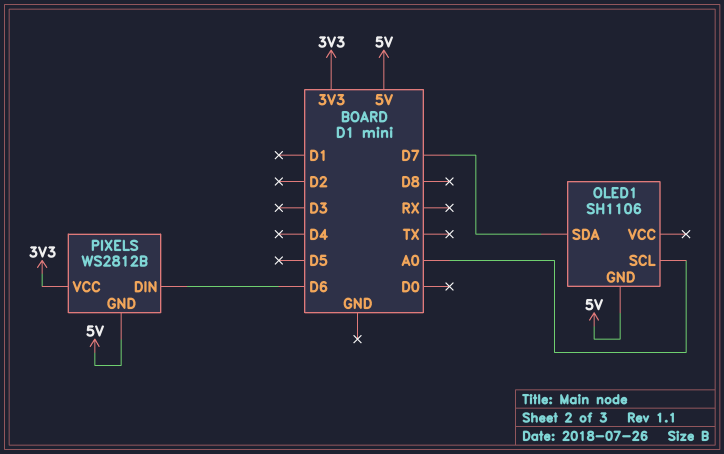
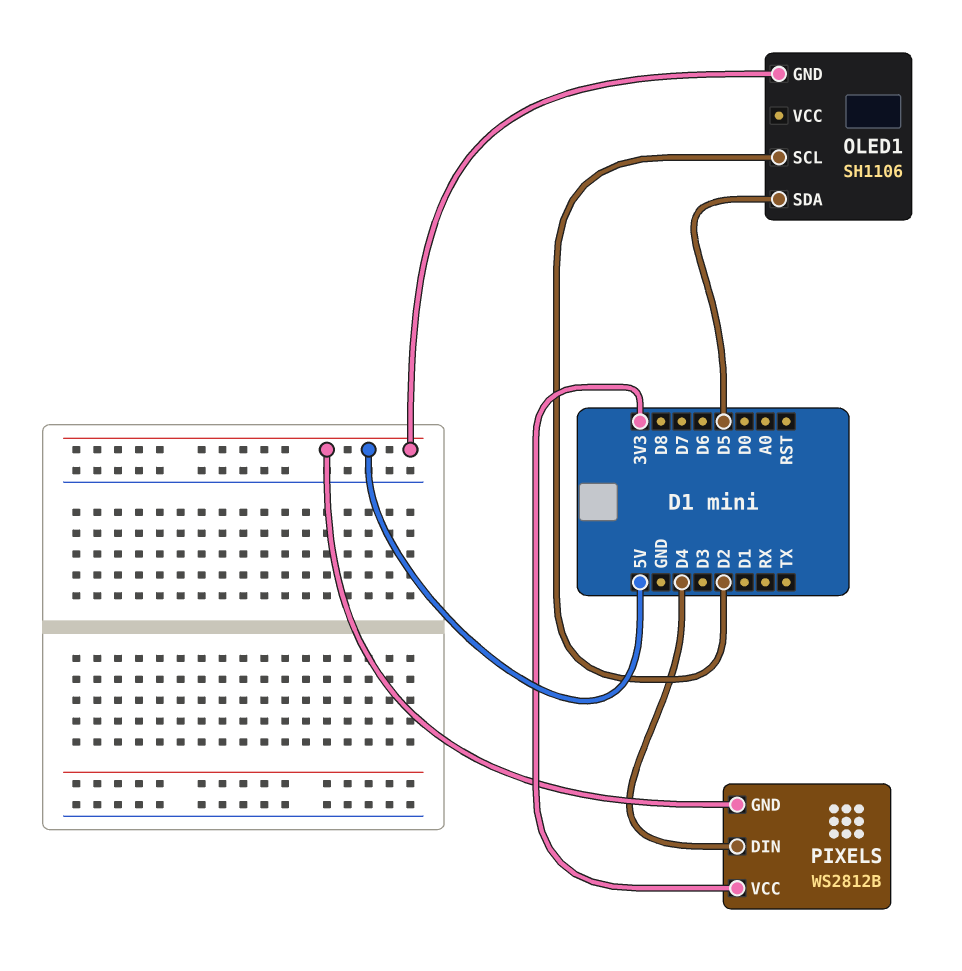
OLED1 pin SCL: A0 -> D2
OLED1 pin SDA: D7 -> D5
PIXELS pin DIN: D6 -> D4

